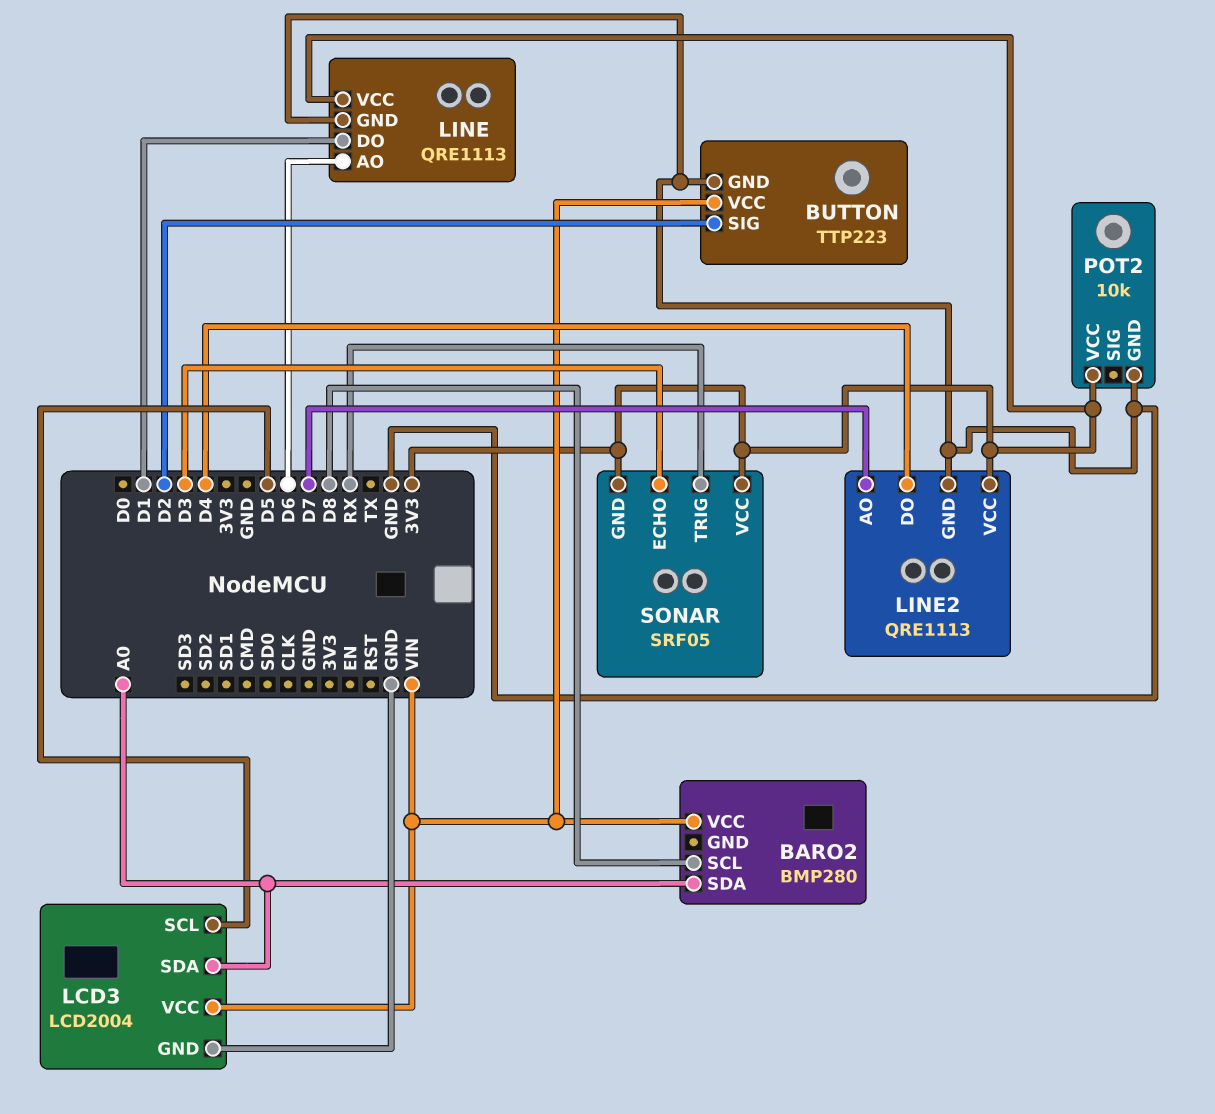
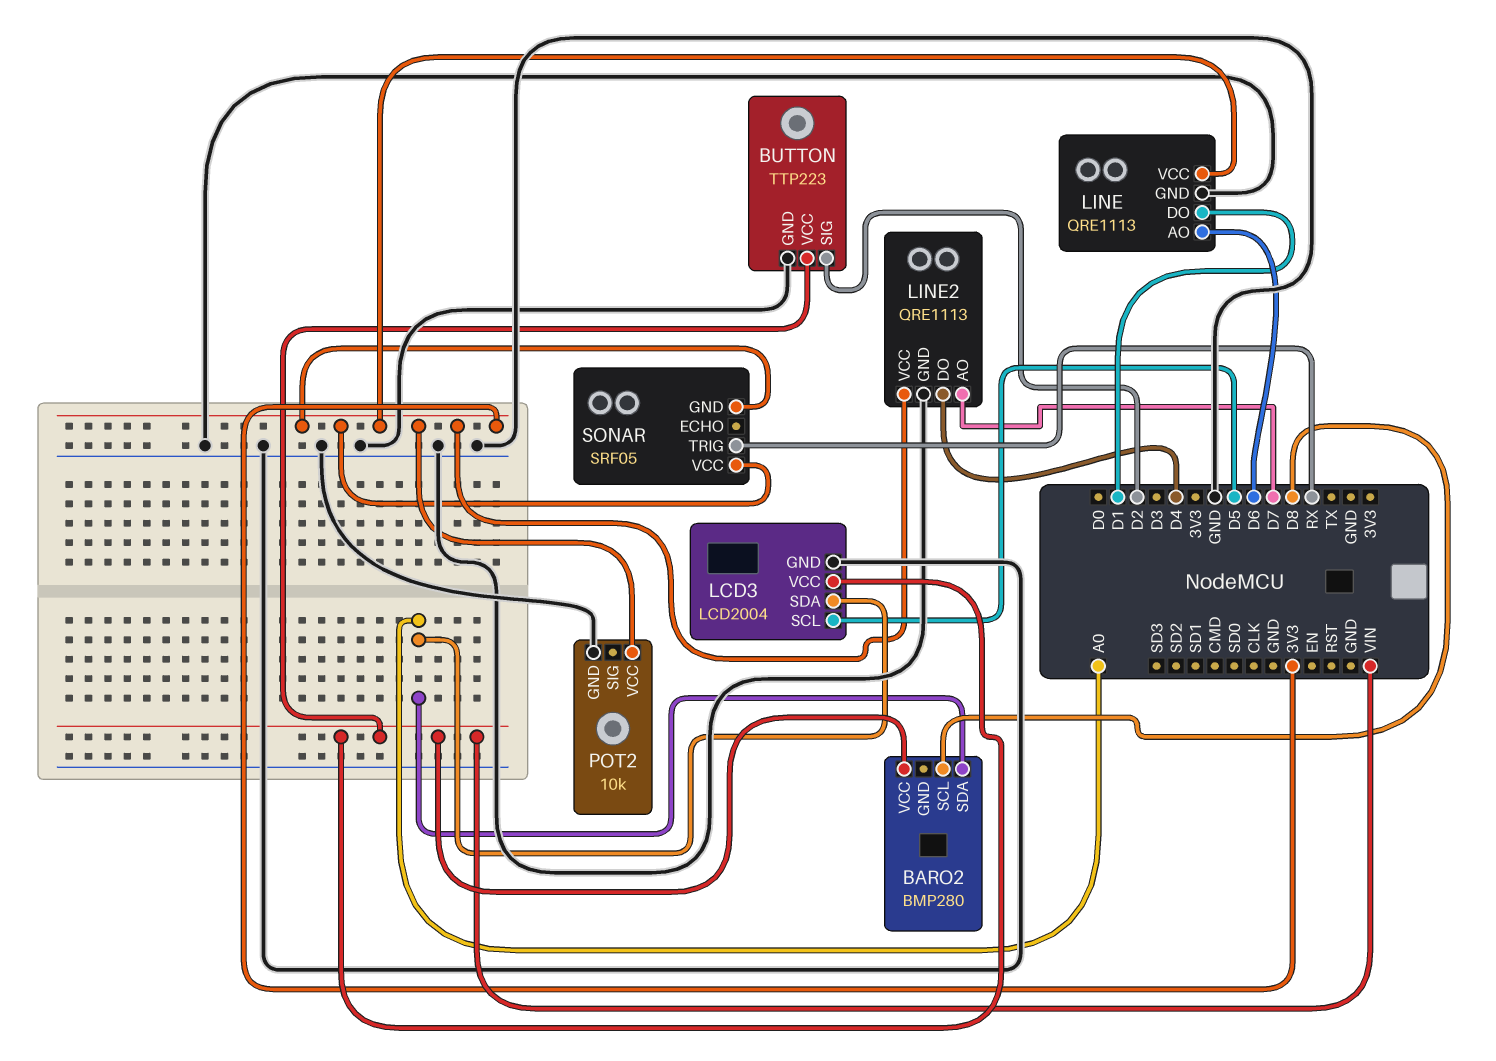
SONAR pin ECHO: D3 -> none

